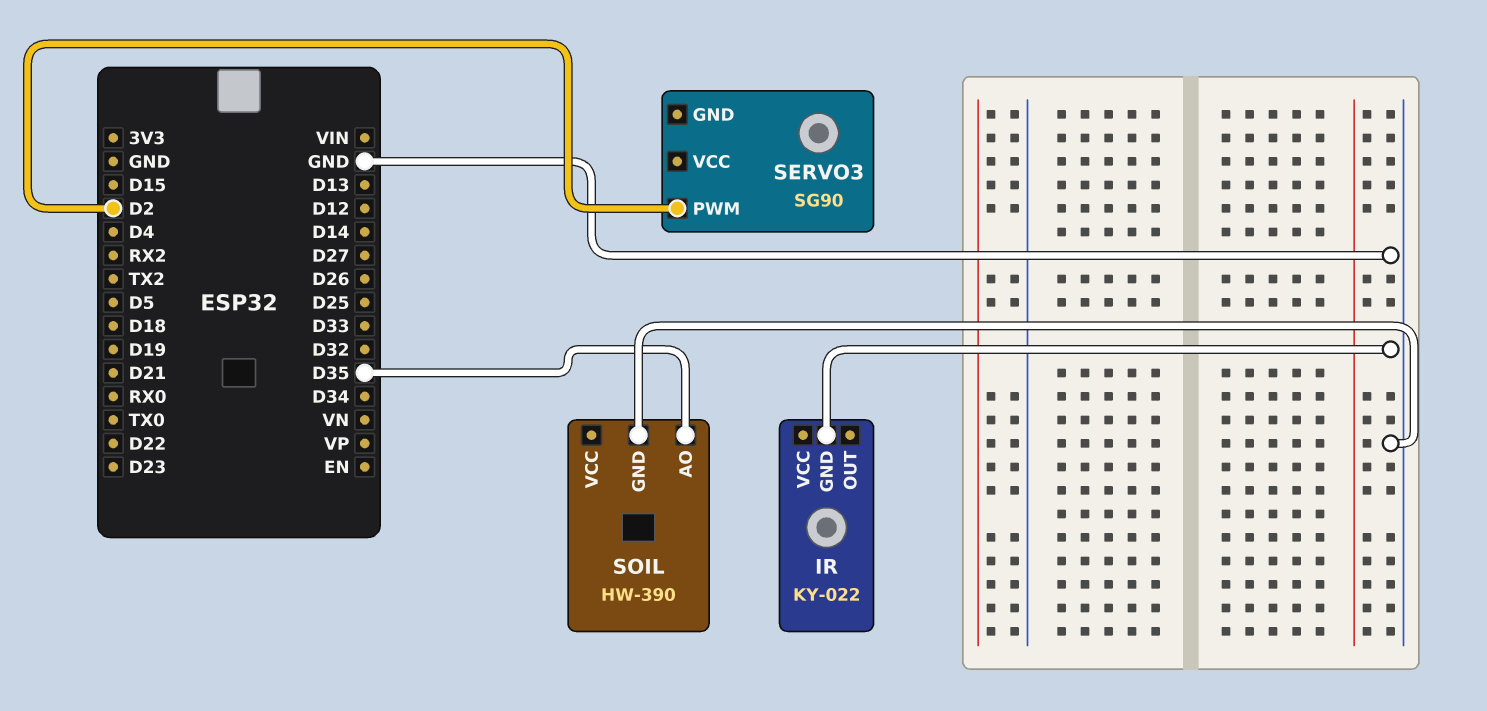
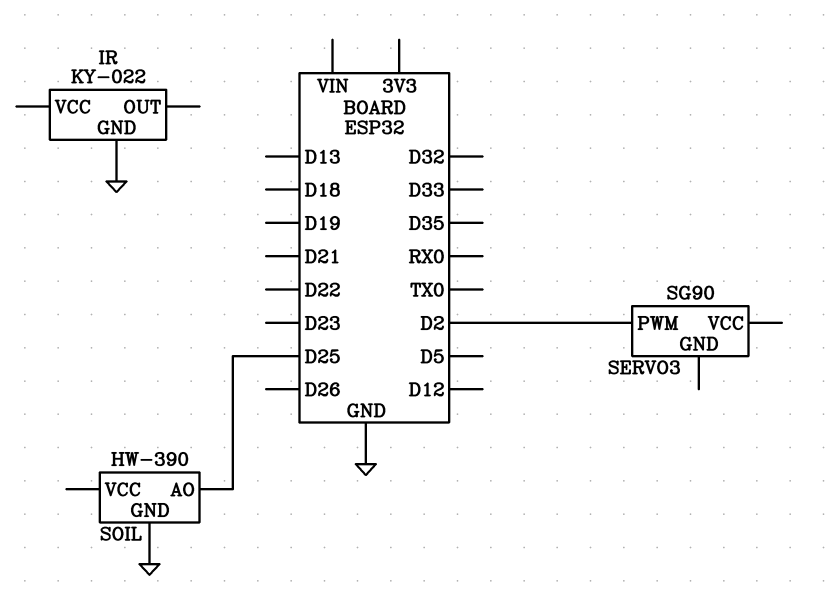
SOIL pin AO: D35 -> D25

